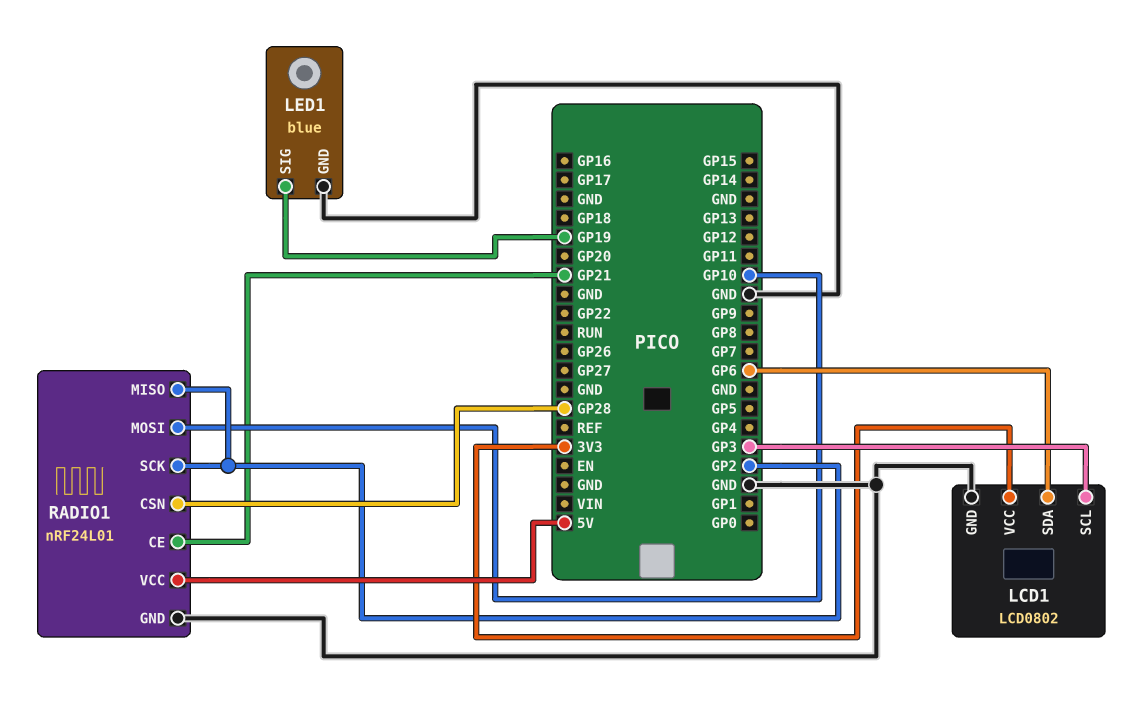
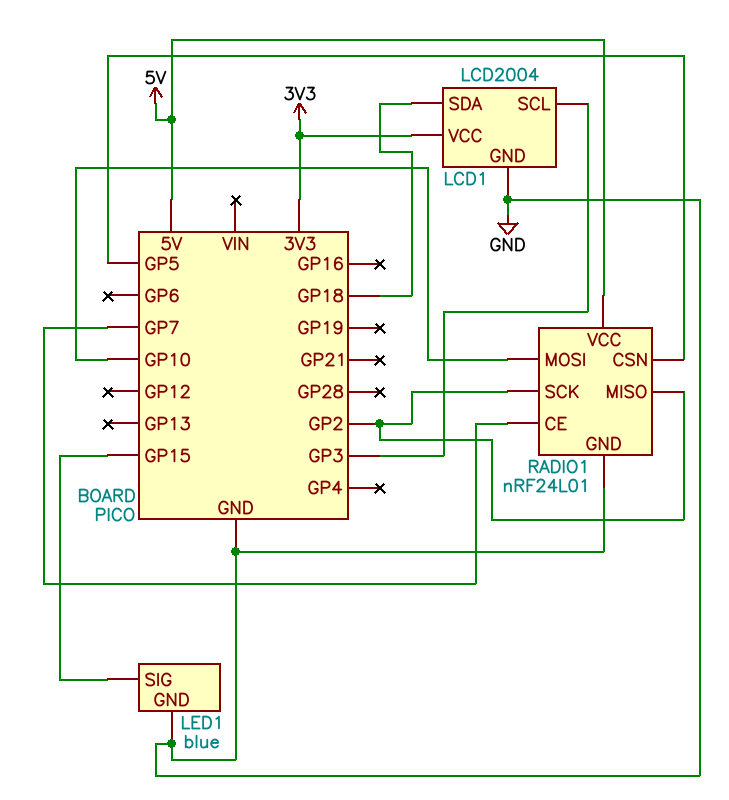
LCD1: LCD0802 -> LCD2004
LCD1 pin SDA: GP6 -> GP18
LED1 pin SIG: GP19 -> GP15
RADIO1 pin CE: GP21 -> GP7
RADIO1 pin CSN: GP28 -> GP5

